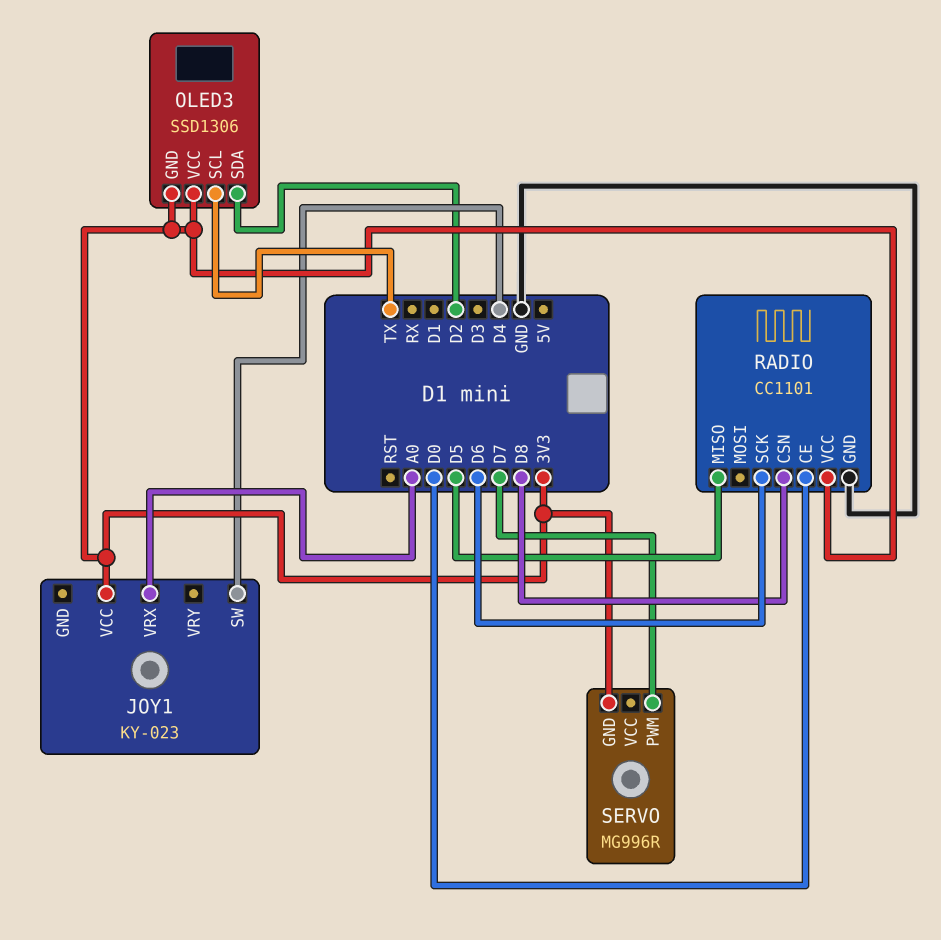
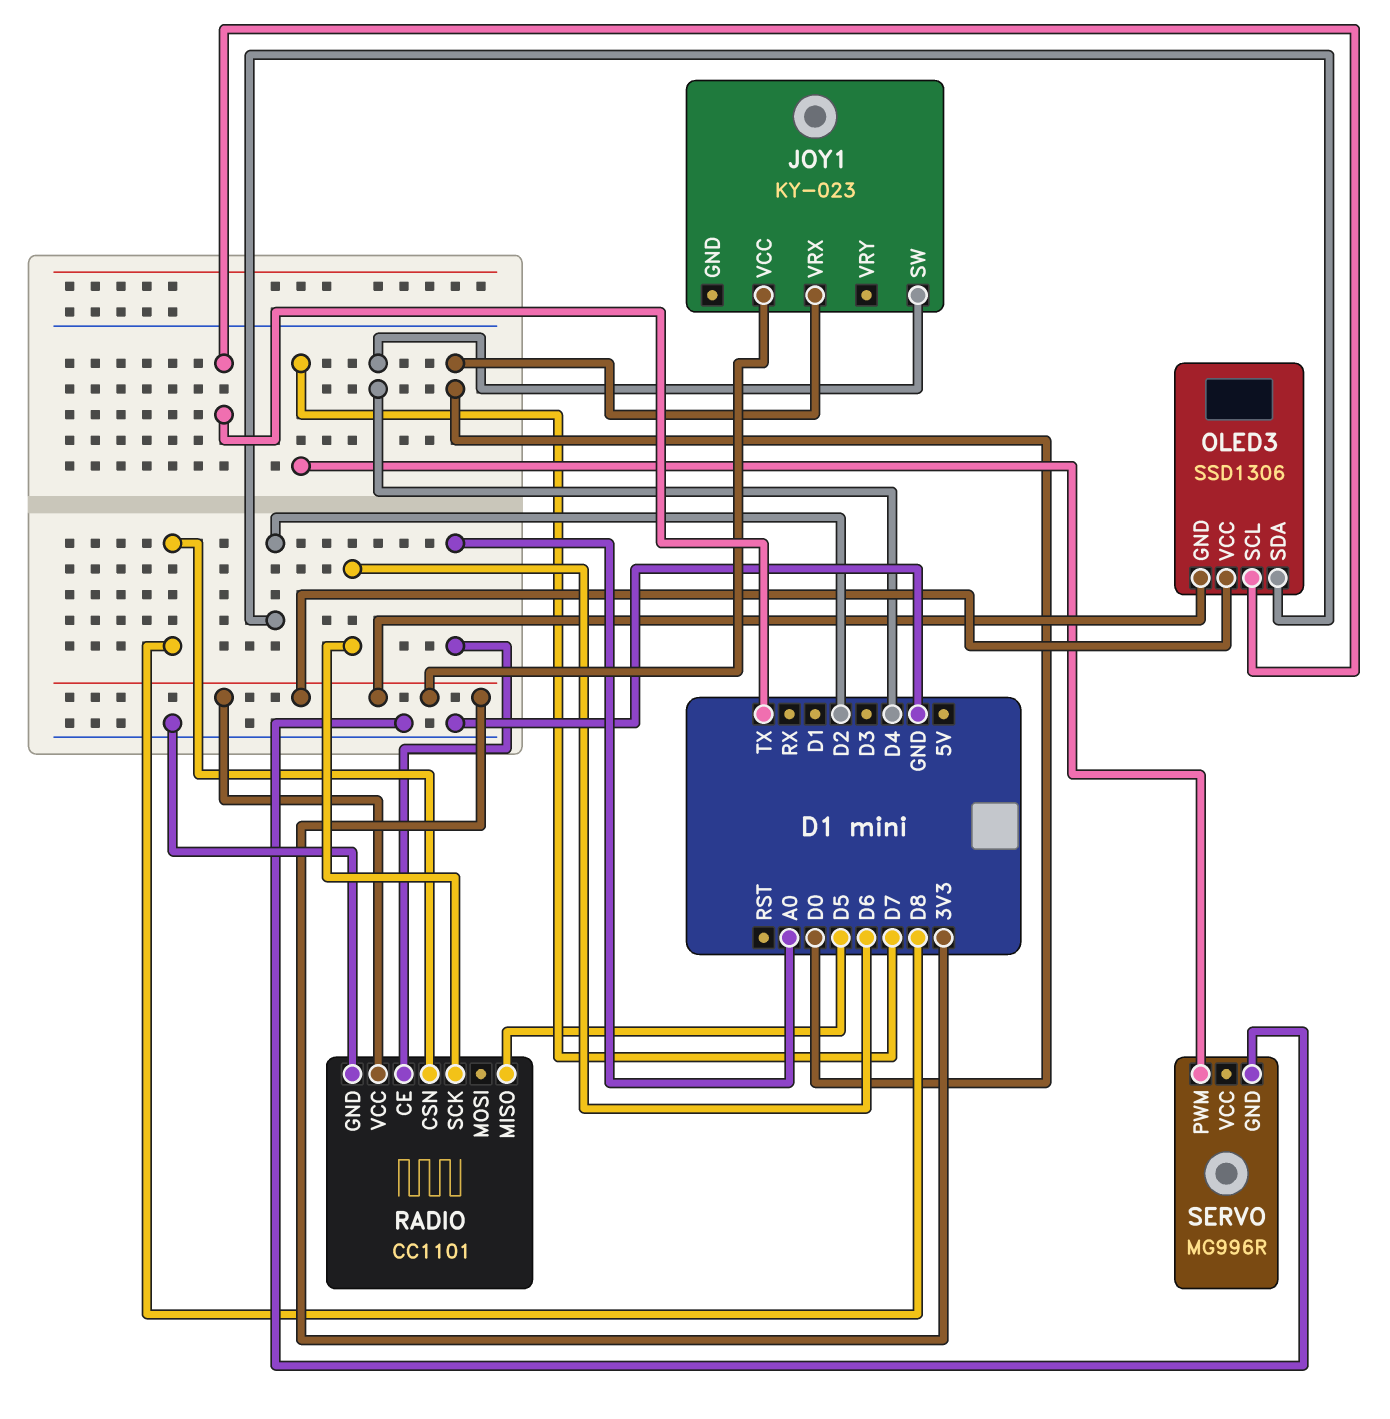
JOY1 pin VRX: A0 -> D0
RADIO pin CE: D0 -> A0
SERVO pin GND: 3V3 -> GND

